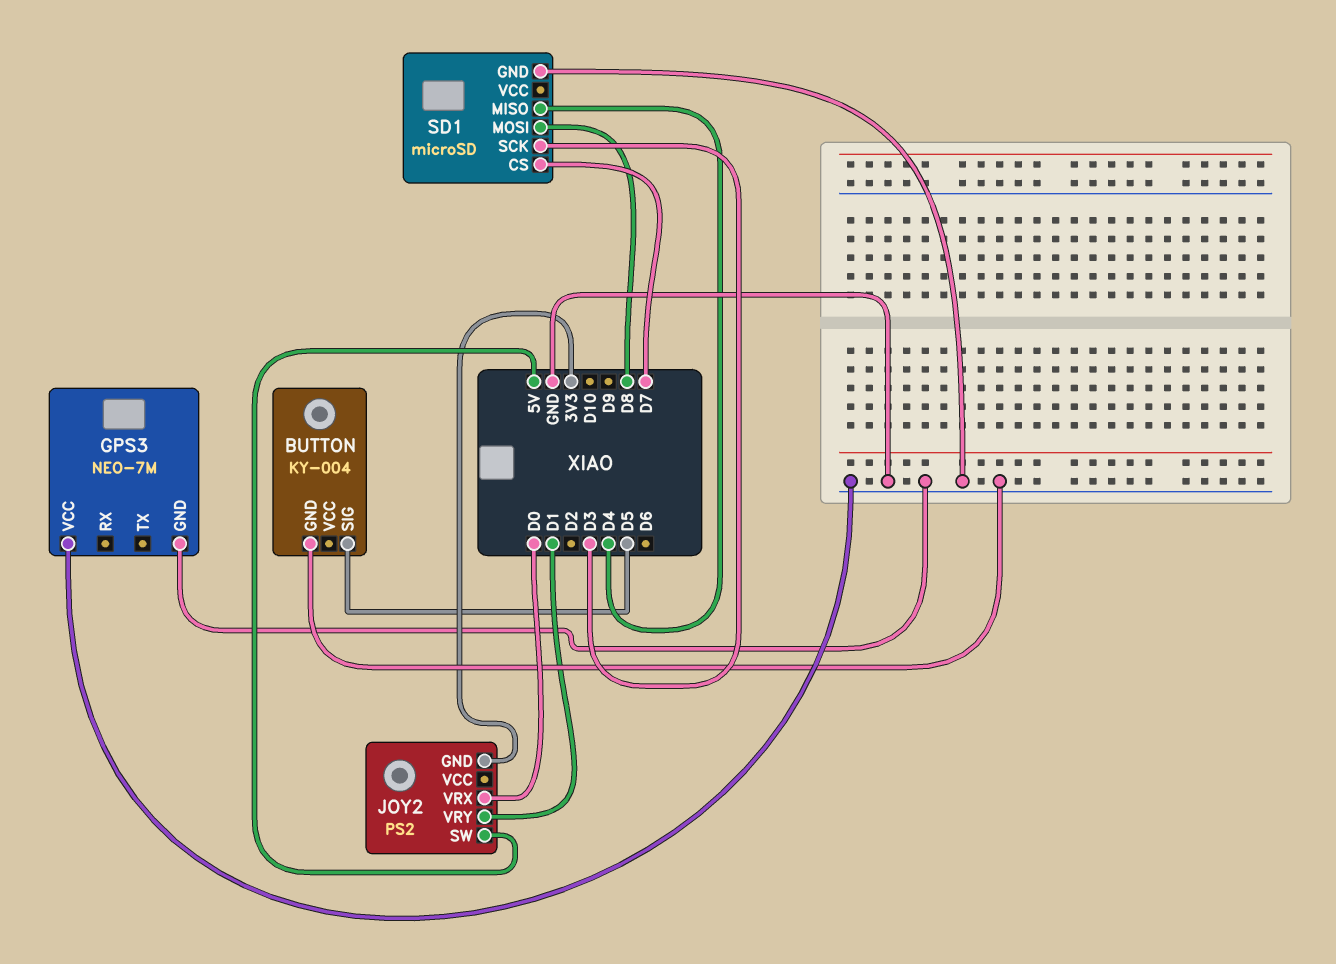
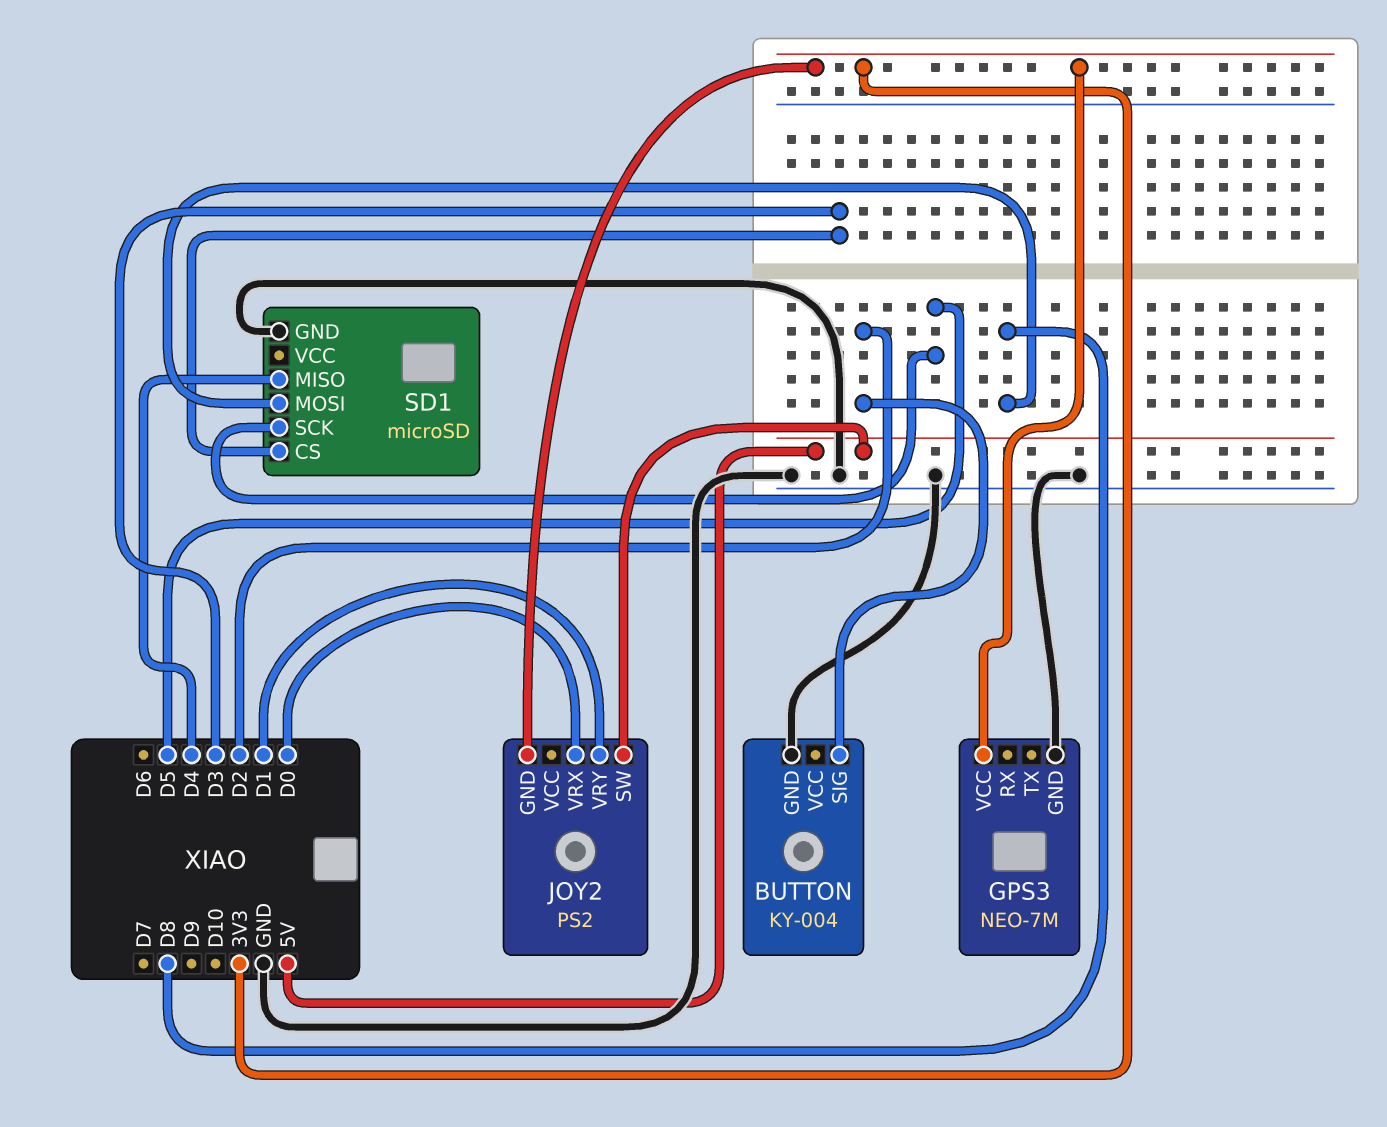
BUTTON pin SIG: D5 -> D2
GPS3 pin VCC: GND -> 3V3
SD1 pin CS: D7 -> D3
SD1 pin SCK: D3 -> D5

